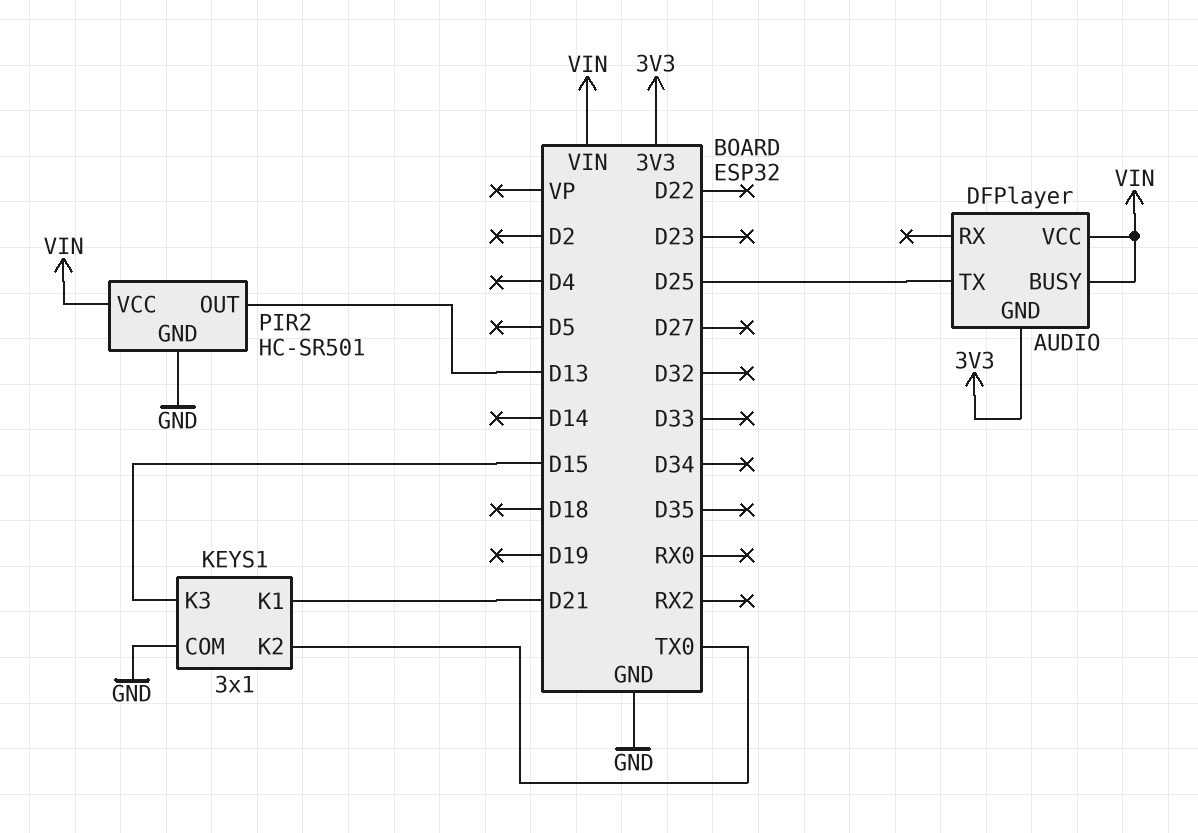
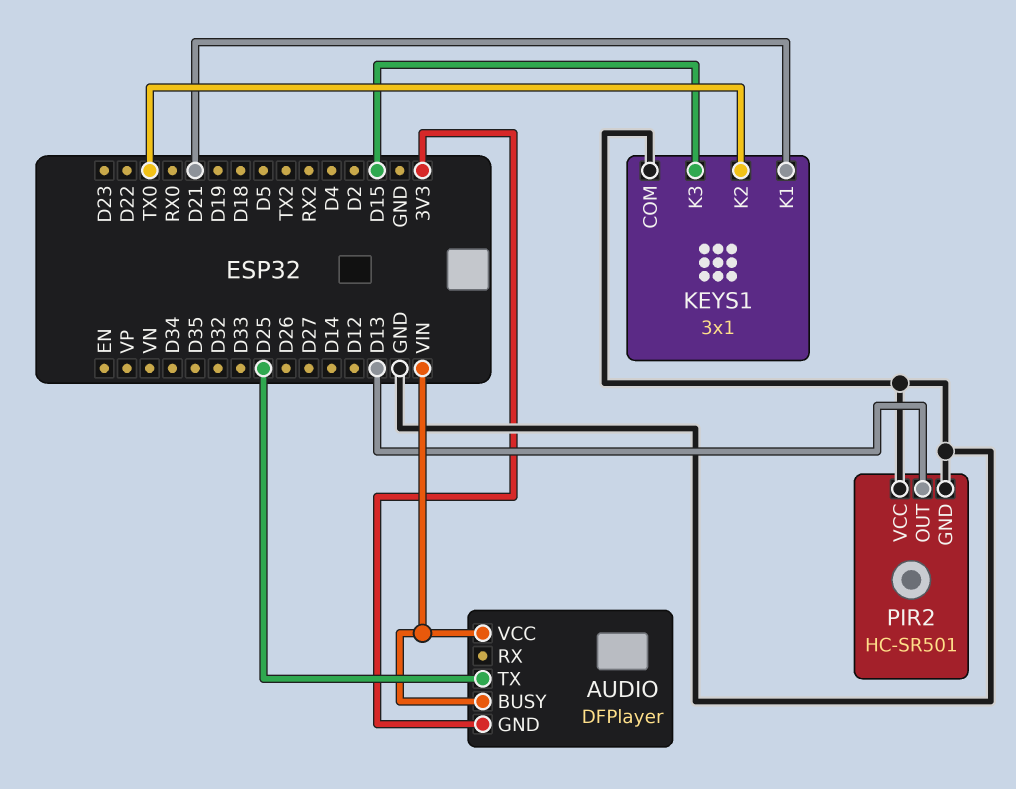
PIR2 pin VCC: VIN -> GND

